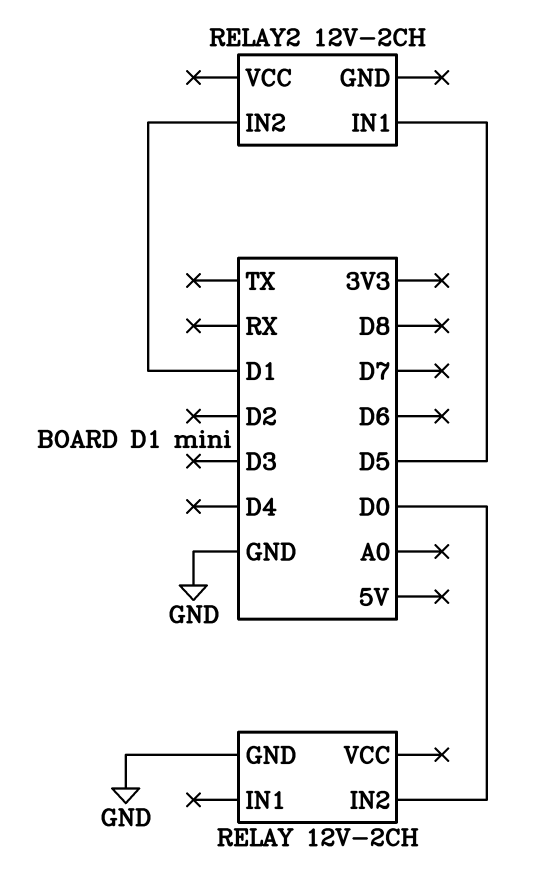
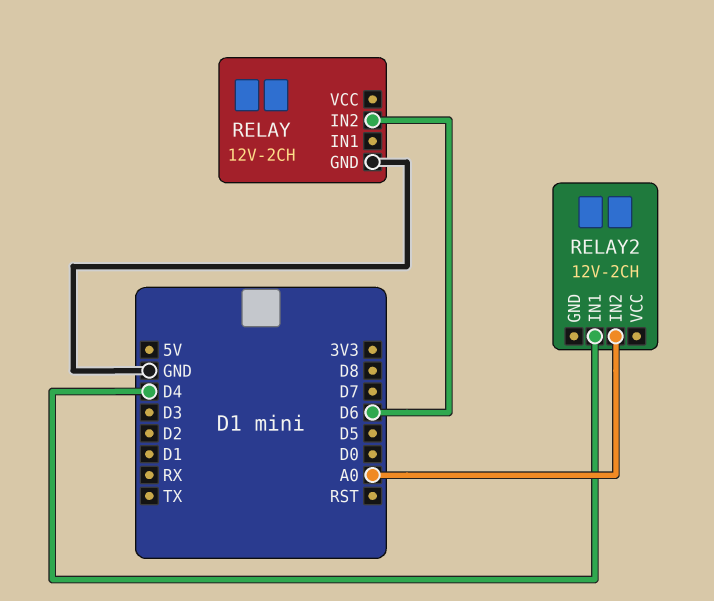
RELAY pin IN2: D0 -> D6
RELAY2 pin IN1: D5 -> D4
RELAY2 pin IN2: D1 -> A0

